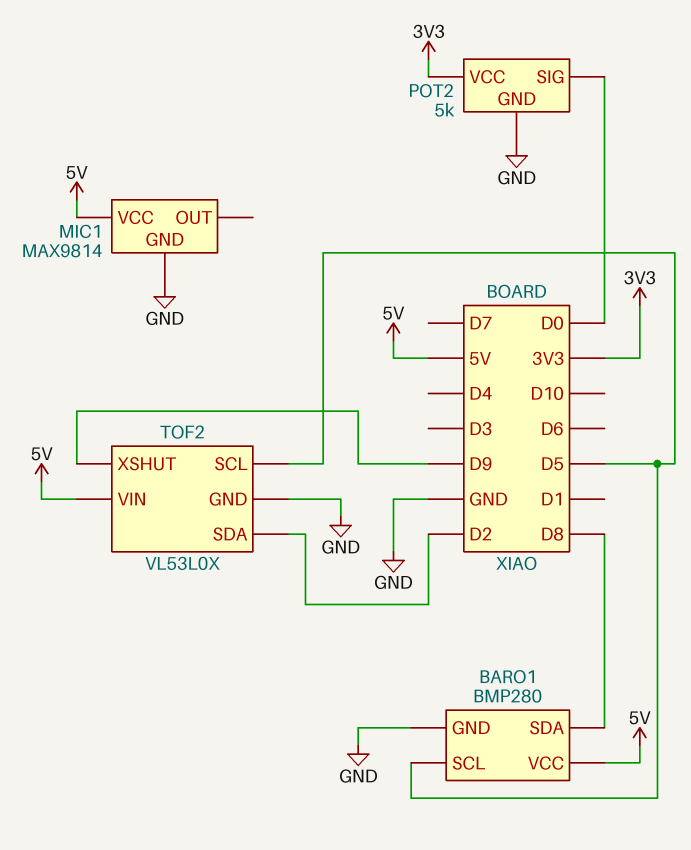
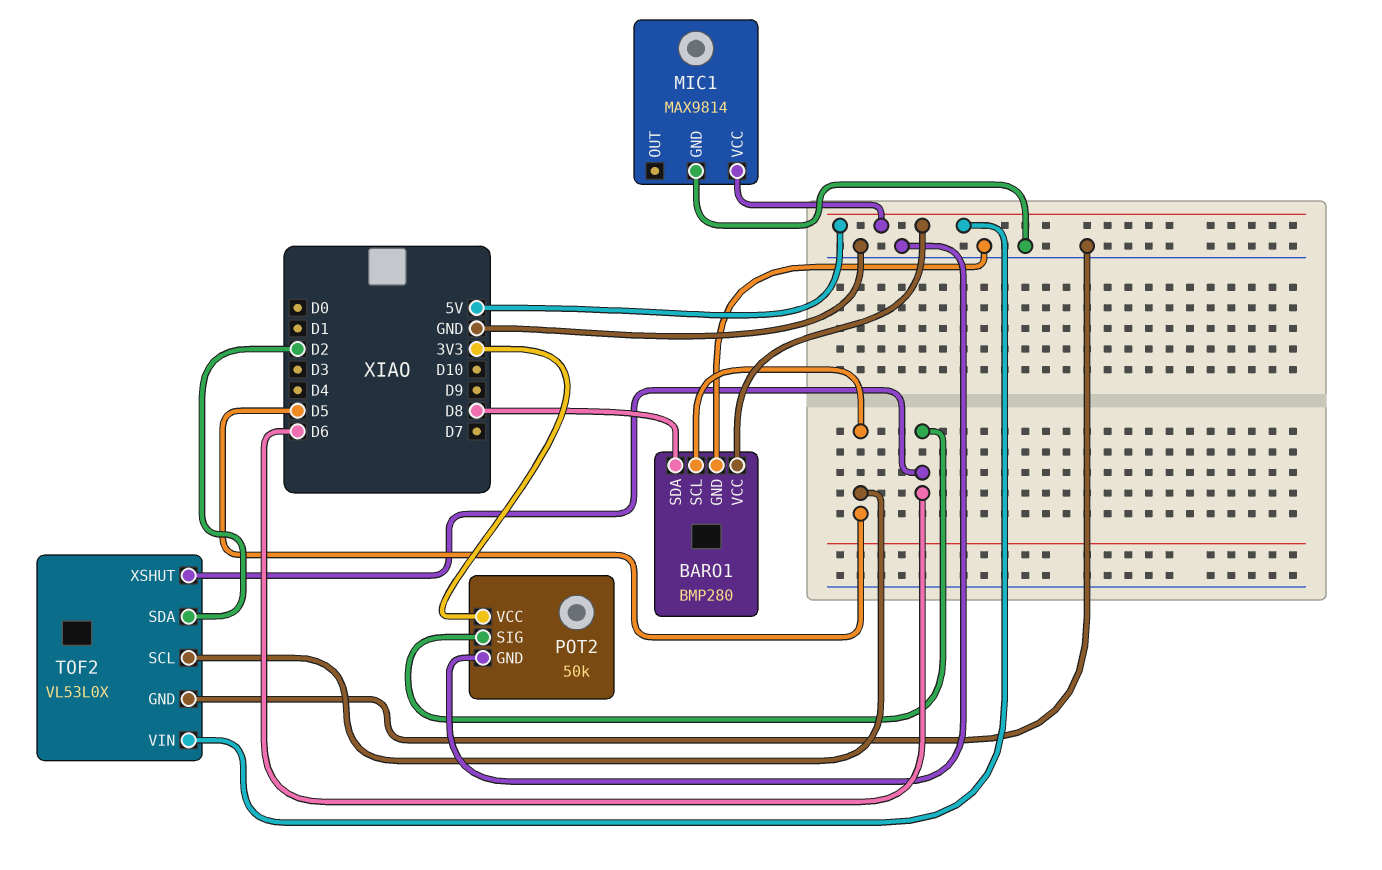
POT2: 5k -> 50k
POT2 pin SIG: D0 -> D6
TOF2 pin XSHUT: D9 -> D6

